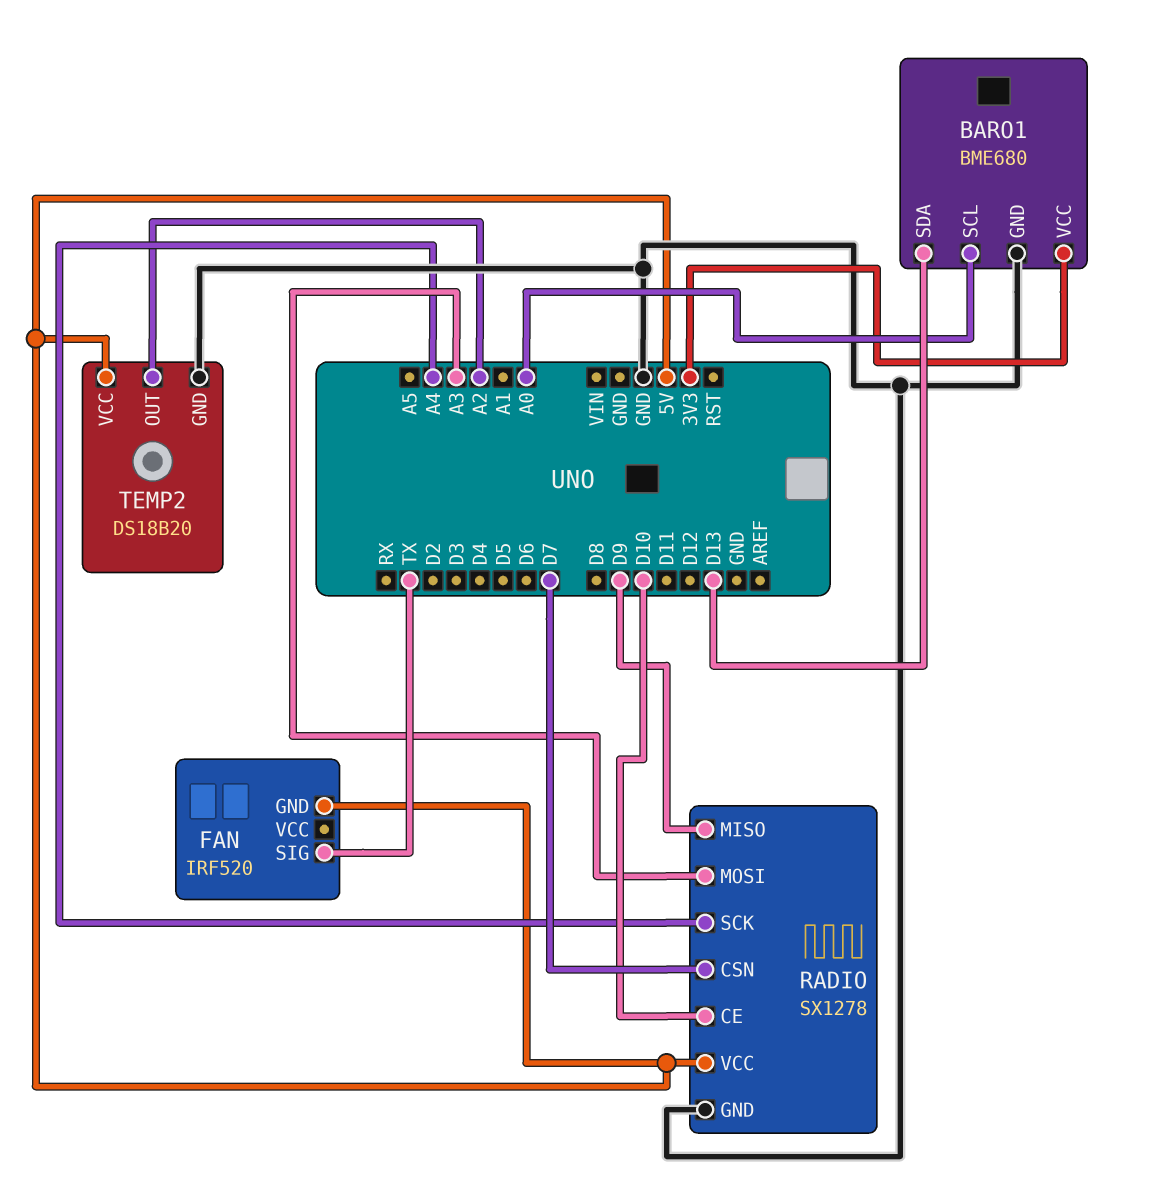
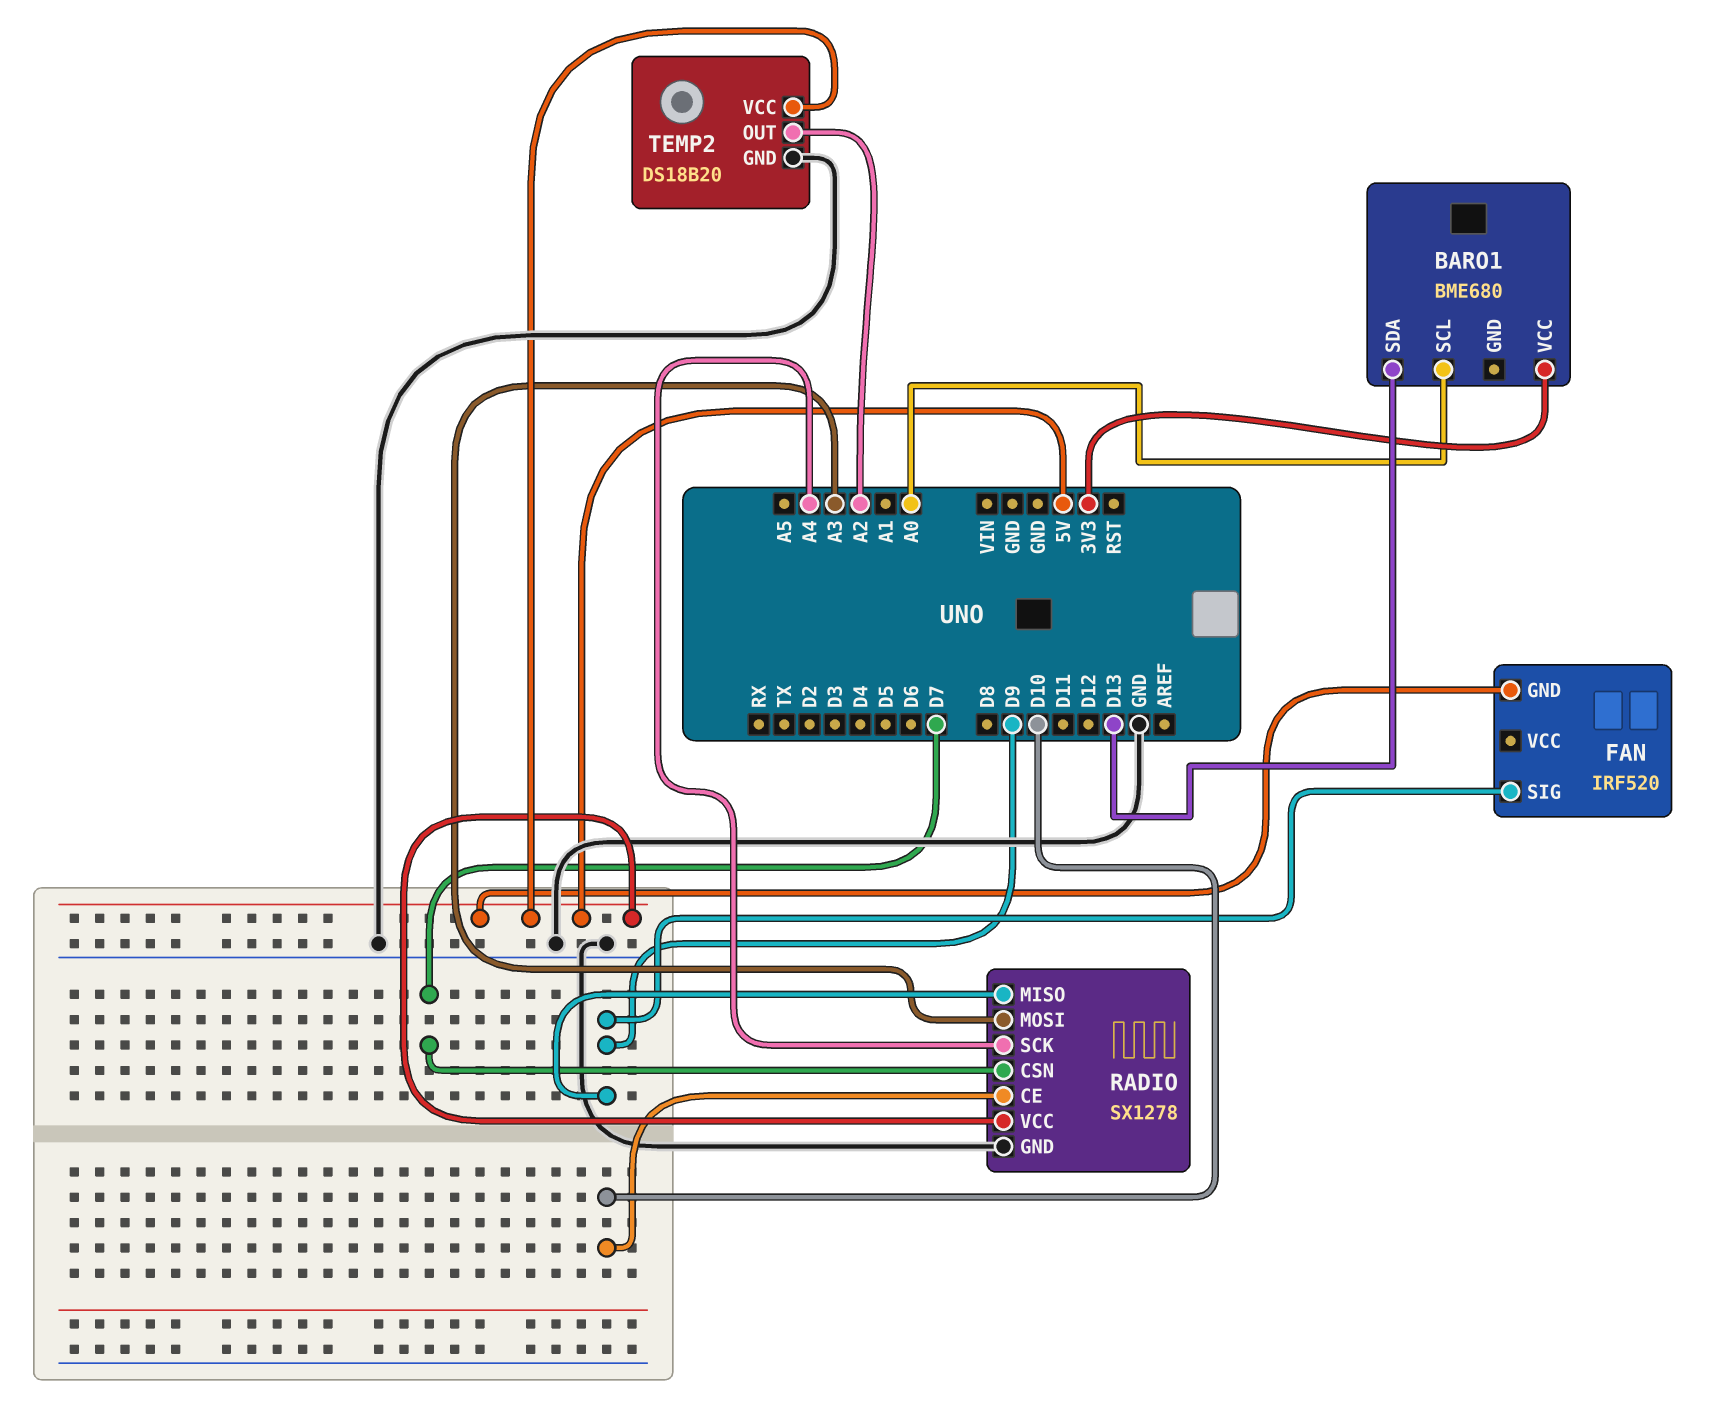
BARO1 pin GND: GND -> none
FAN pin SIG: TX -> D9

